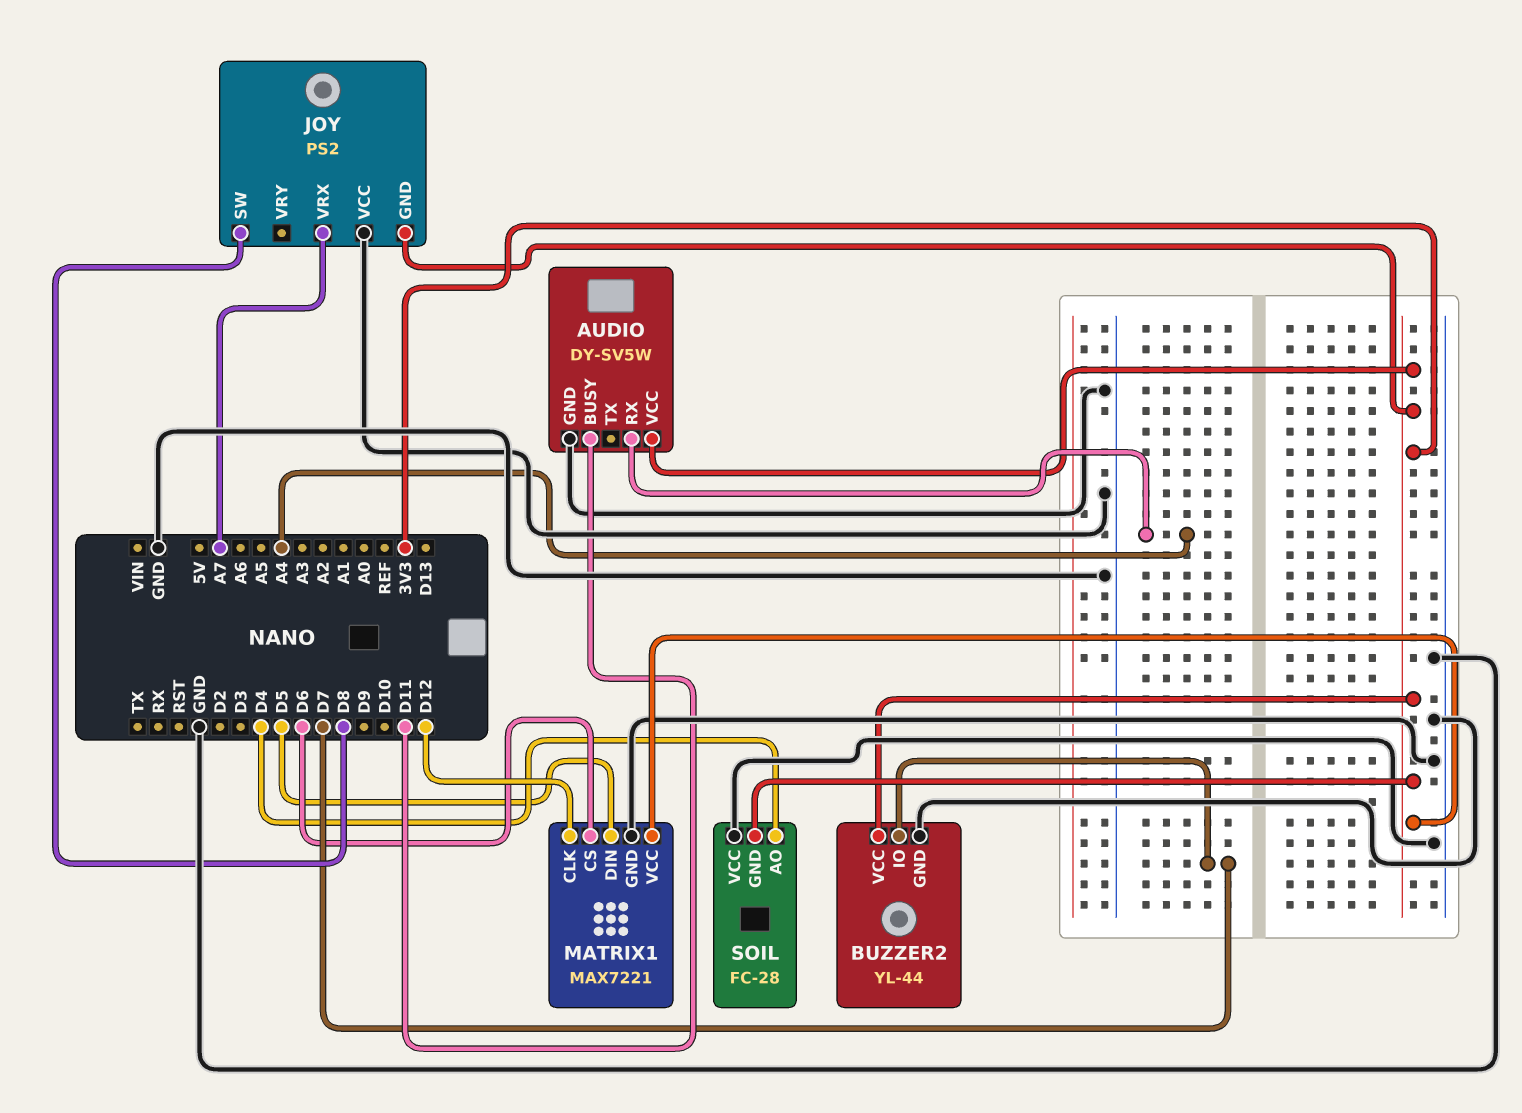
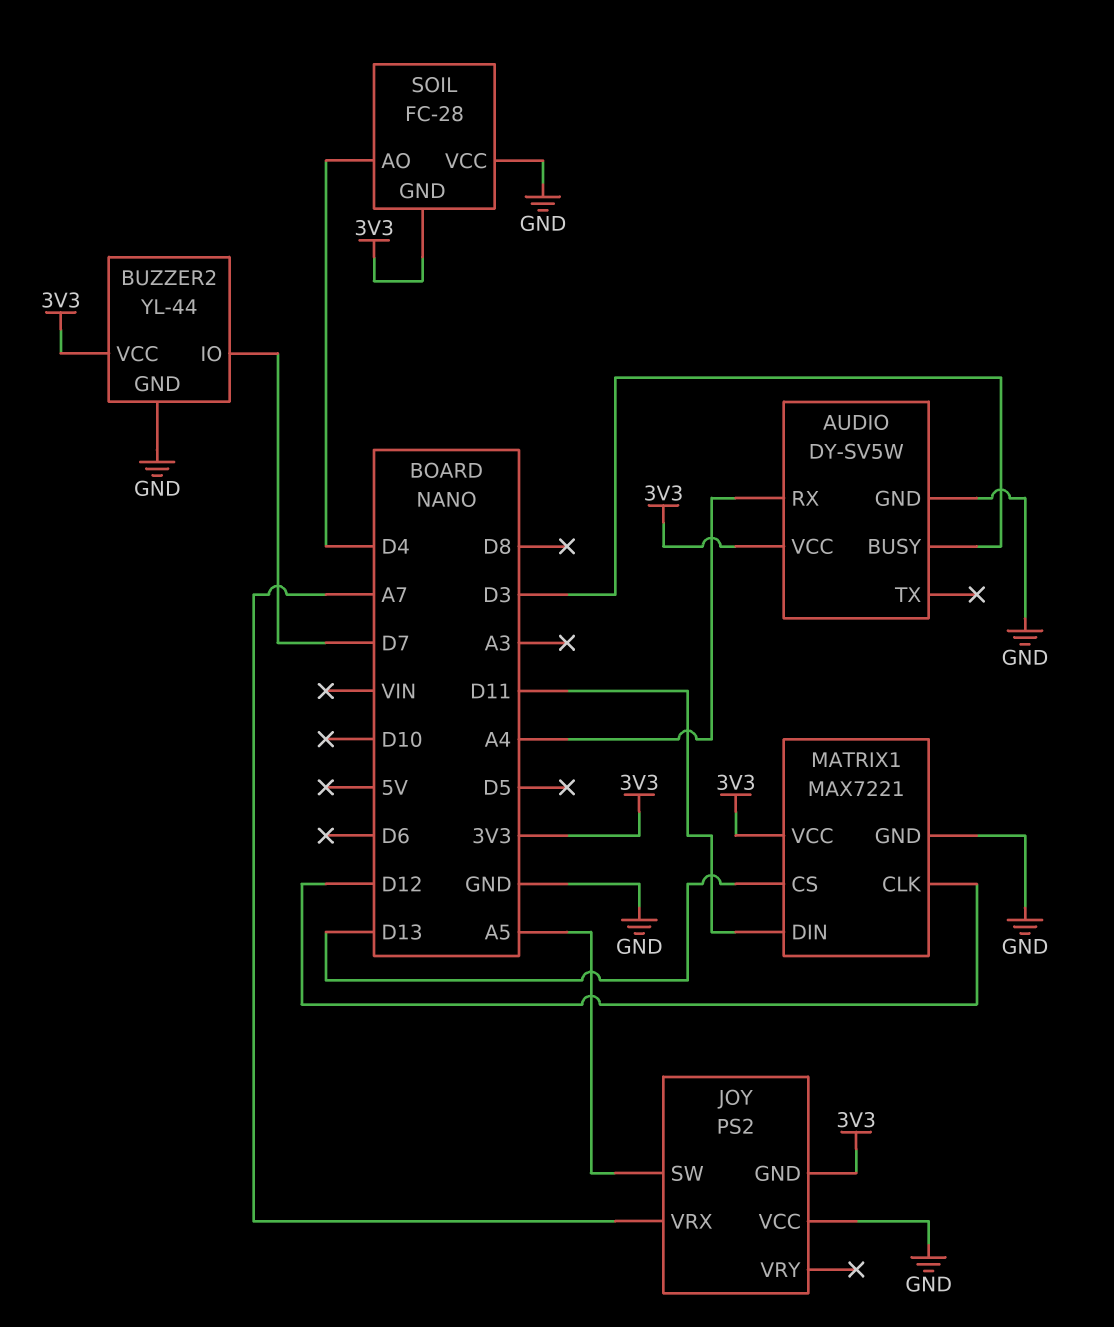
AUDIO pin BUSY: D11 -> D3
JOY pin SW: D8 -> A5
MATRIX1 pin CS: D6 -> D13
MATRIX1 pin DIN: D5 -> D11

